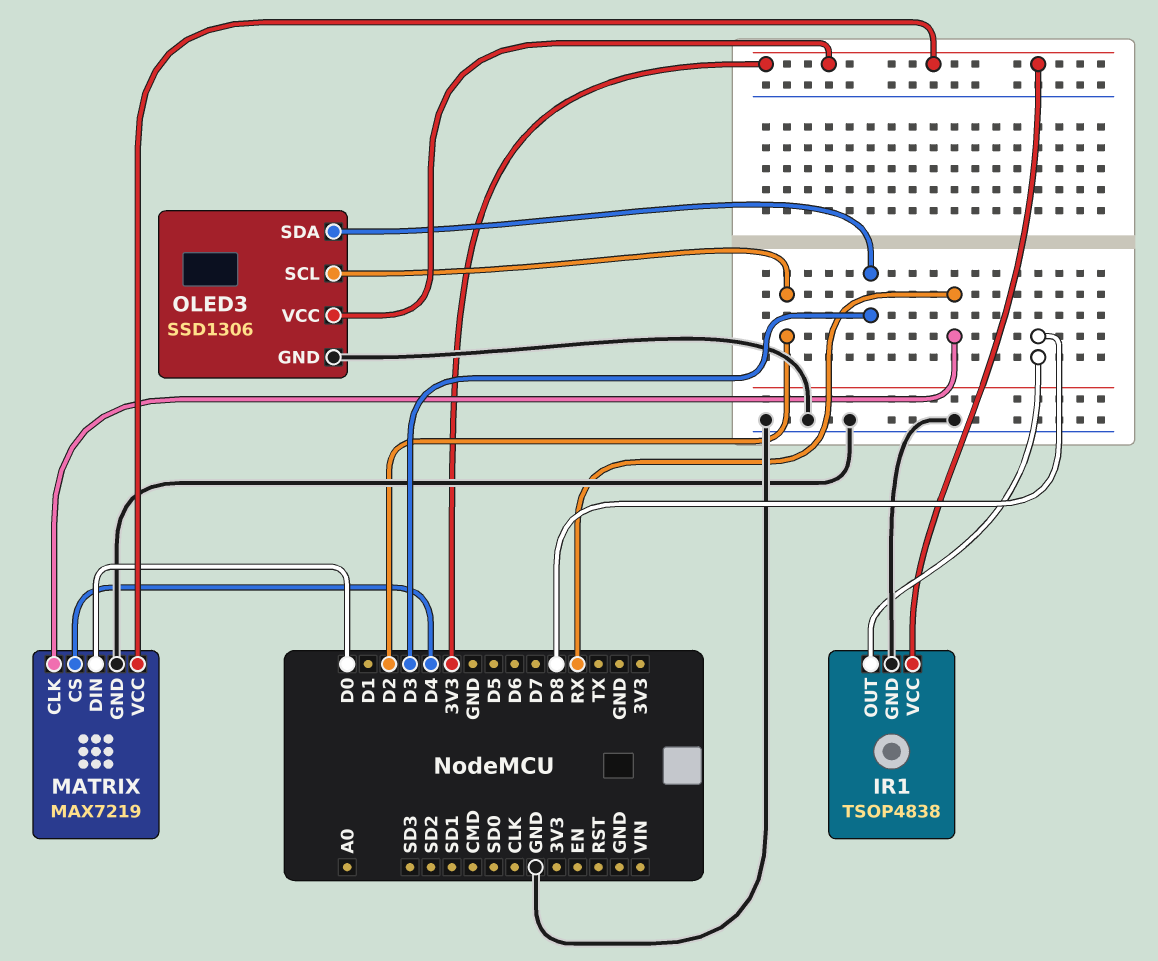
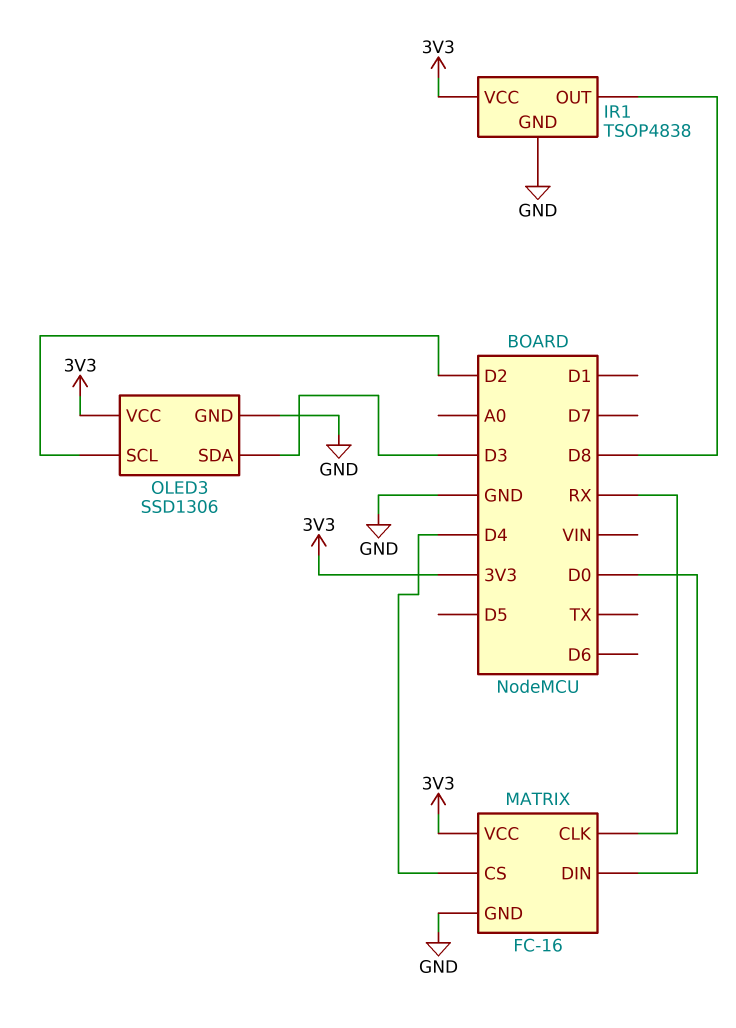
MATRIX: MAX7219 -> FC-16

